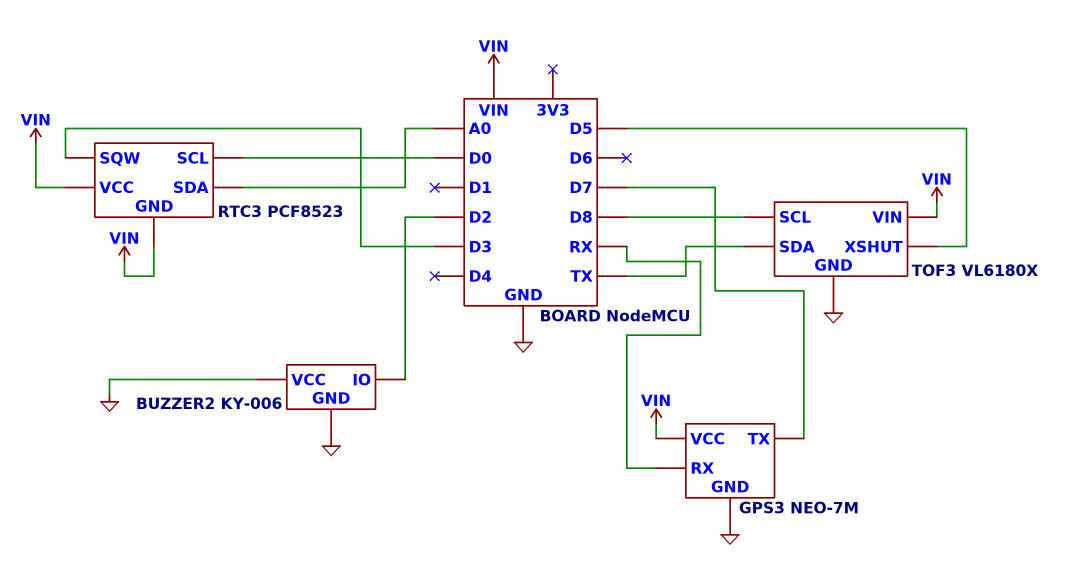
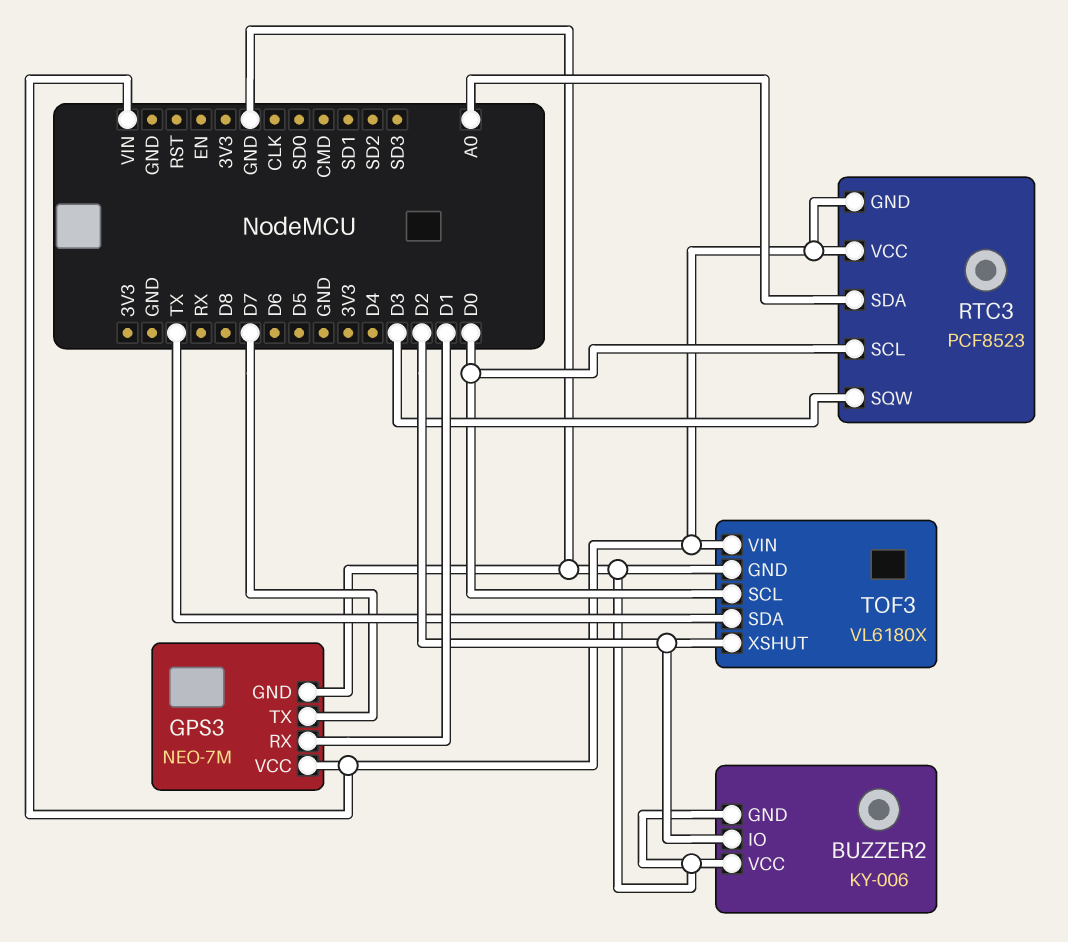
GPS3 pin RX: RX -> D1
TOF3 pin SCL: D8 -> D0
TOF3 pin XSHUT: D5 -> D2

